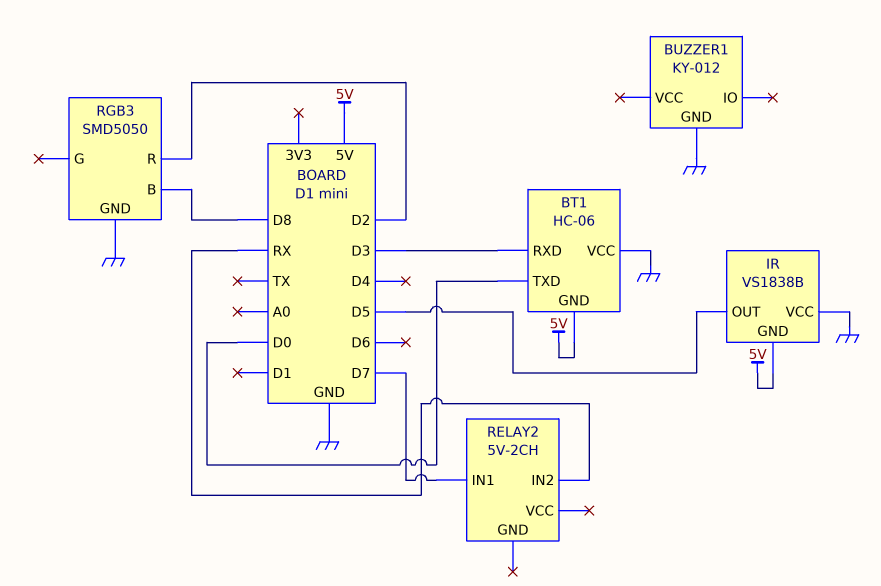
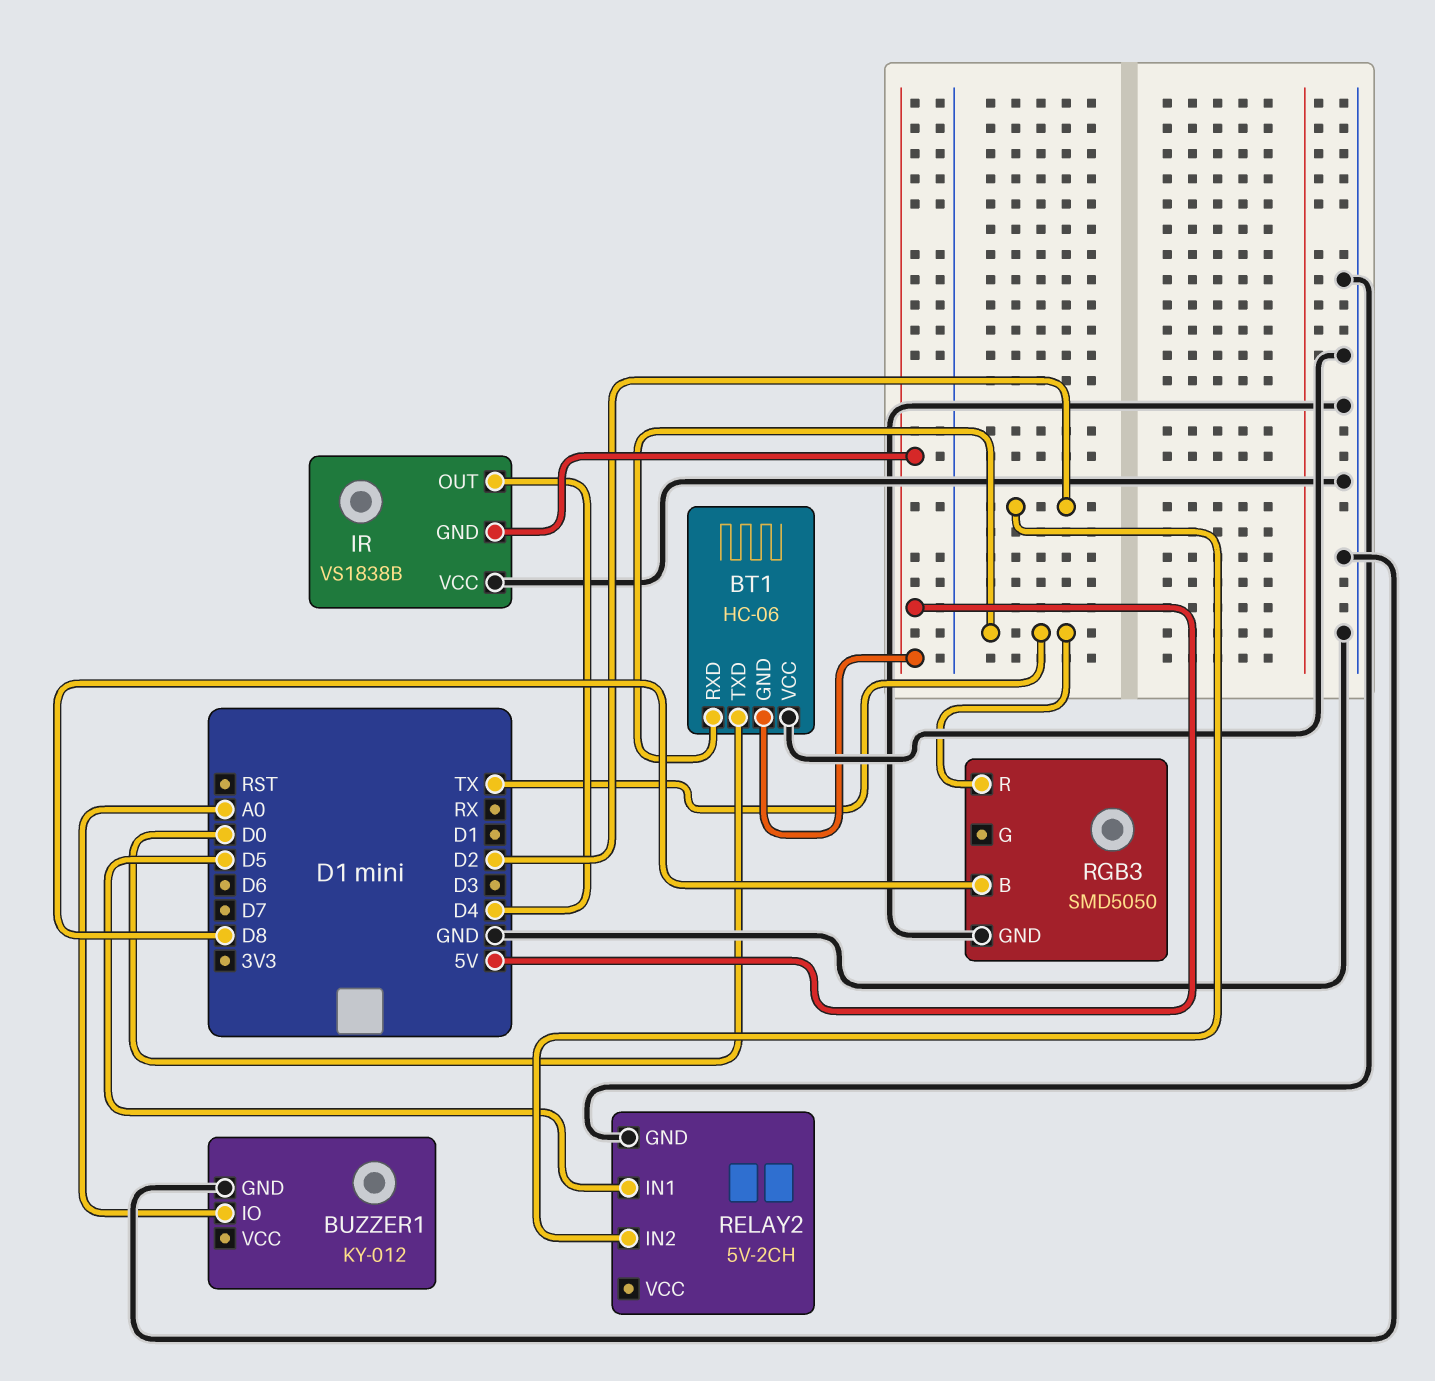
BT1 pin RXD: D3 -> TX
BUZZER1 pin IO: none -> A0
IR pin OUT: D5 -> D4
RELAY2 pin GND: none -> GND
RELAY2 pin IN1: D7 -> D5
RELAY2 pin IN2: RX -> D2
RGB3 pin R: D2 -> TX

